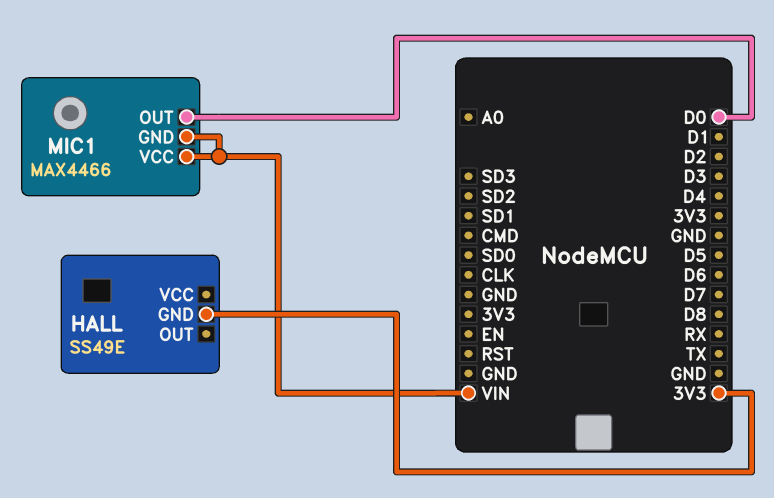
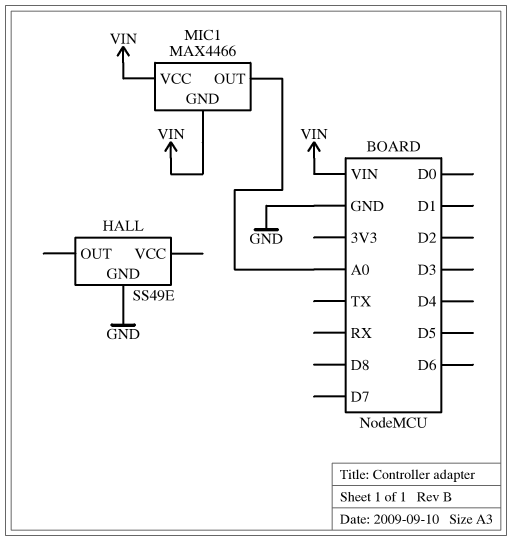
HALL pin GND: 3V3 -> GND
MIC1 pin OUT: D0 -> A0

